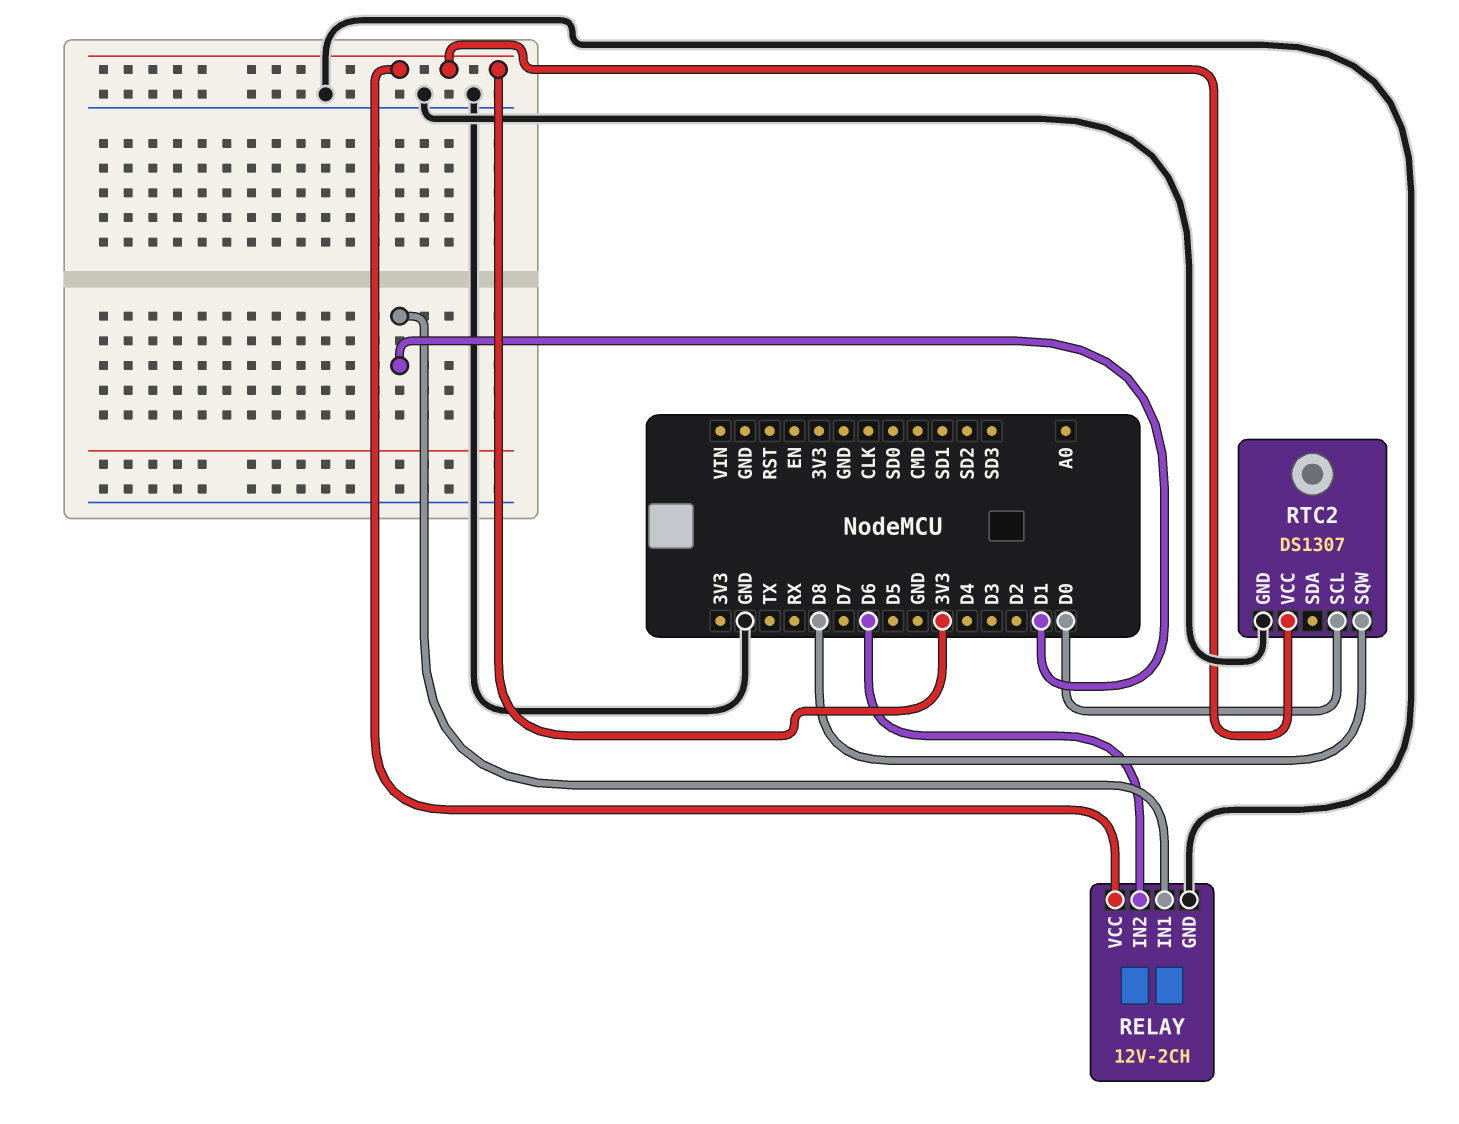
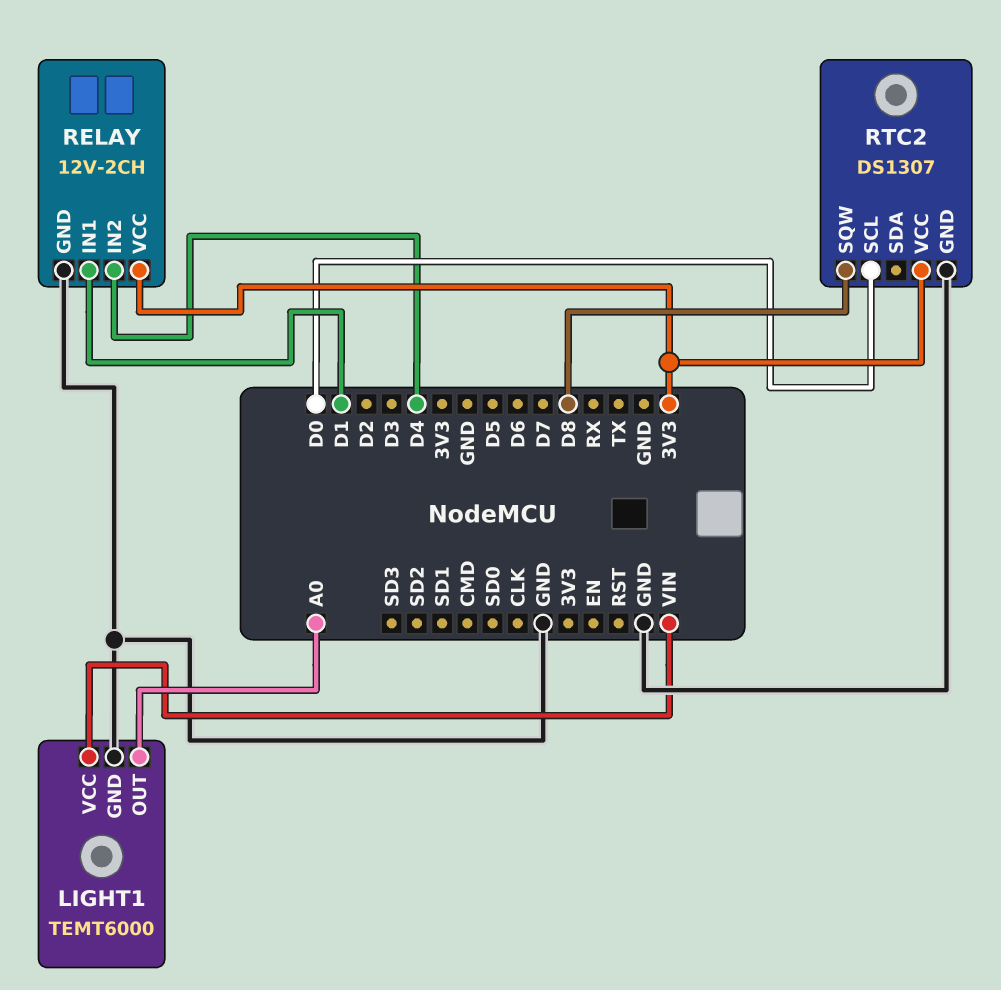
LIGHT1: none -> TEMT6000
LIGHT1 pin GND: none -> GND
LIGHT1 pin OUT: none -> A0
LIGHT1 pin VCC: none -> VIN
RELAY pin IN2: D6 -> D4

